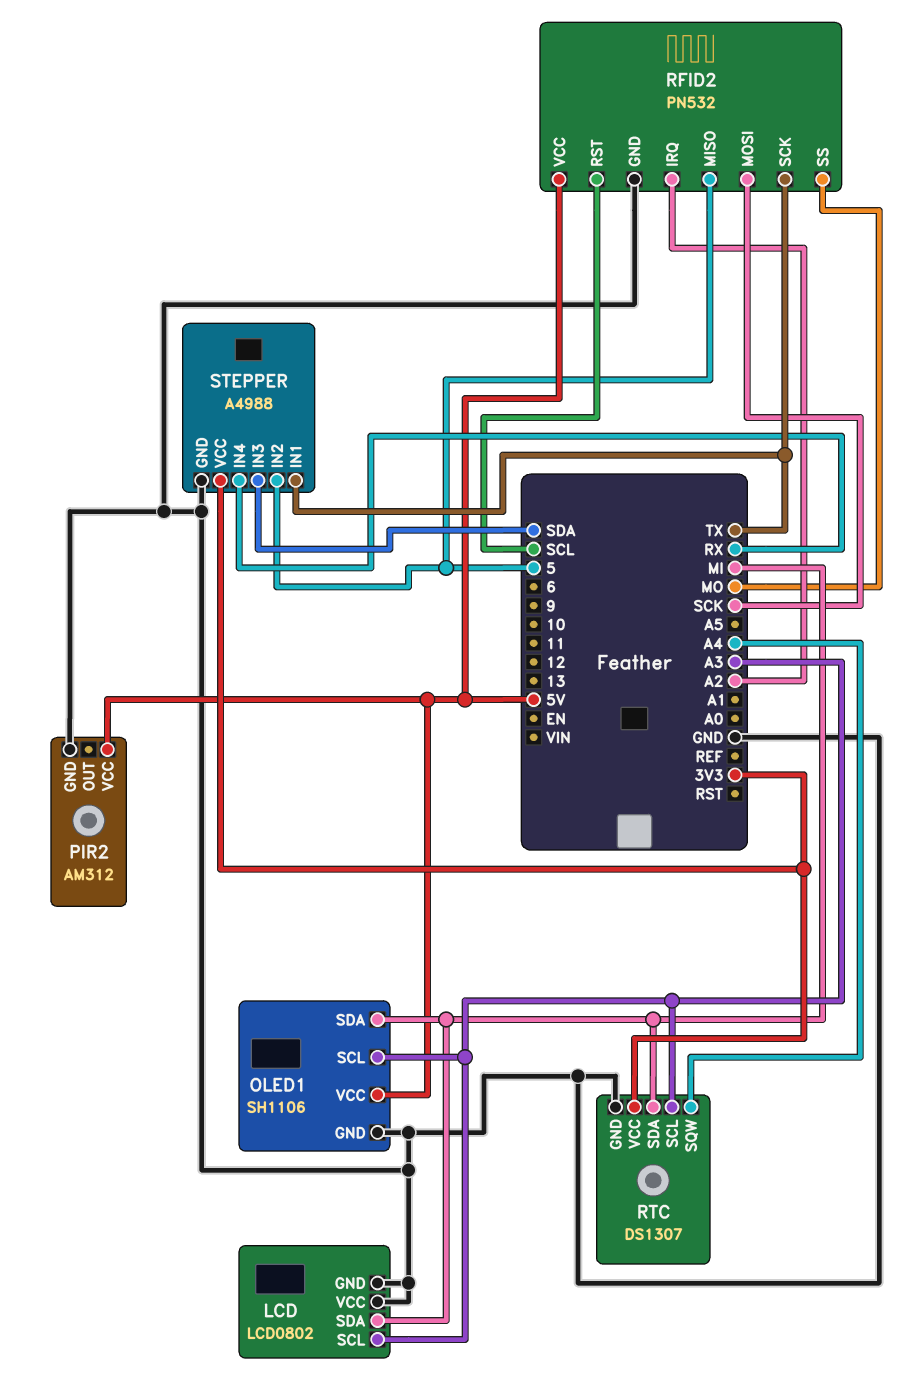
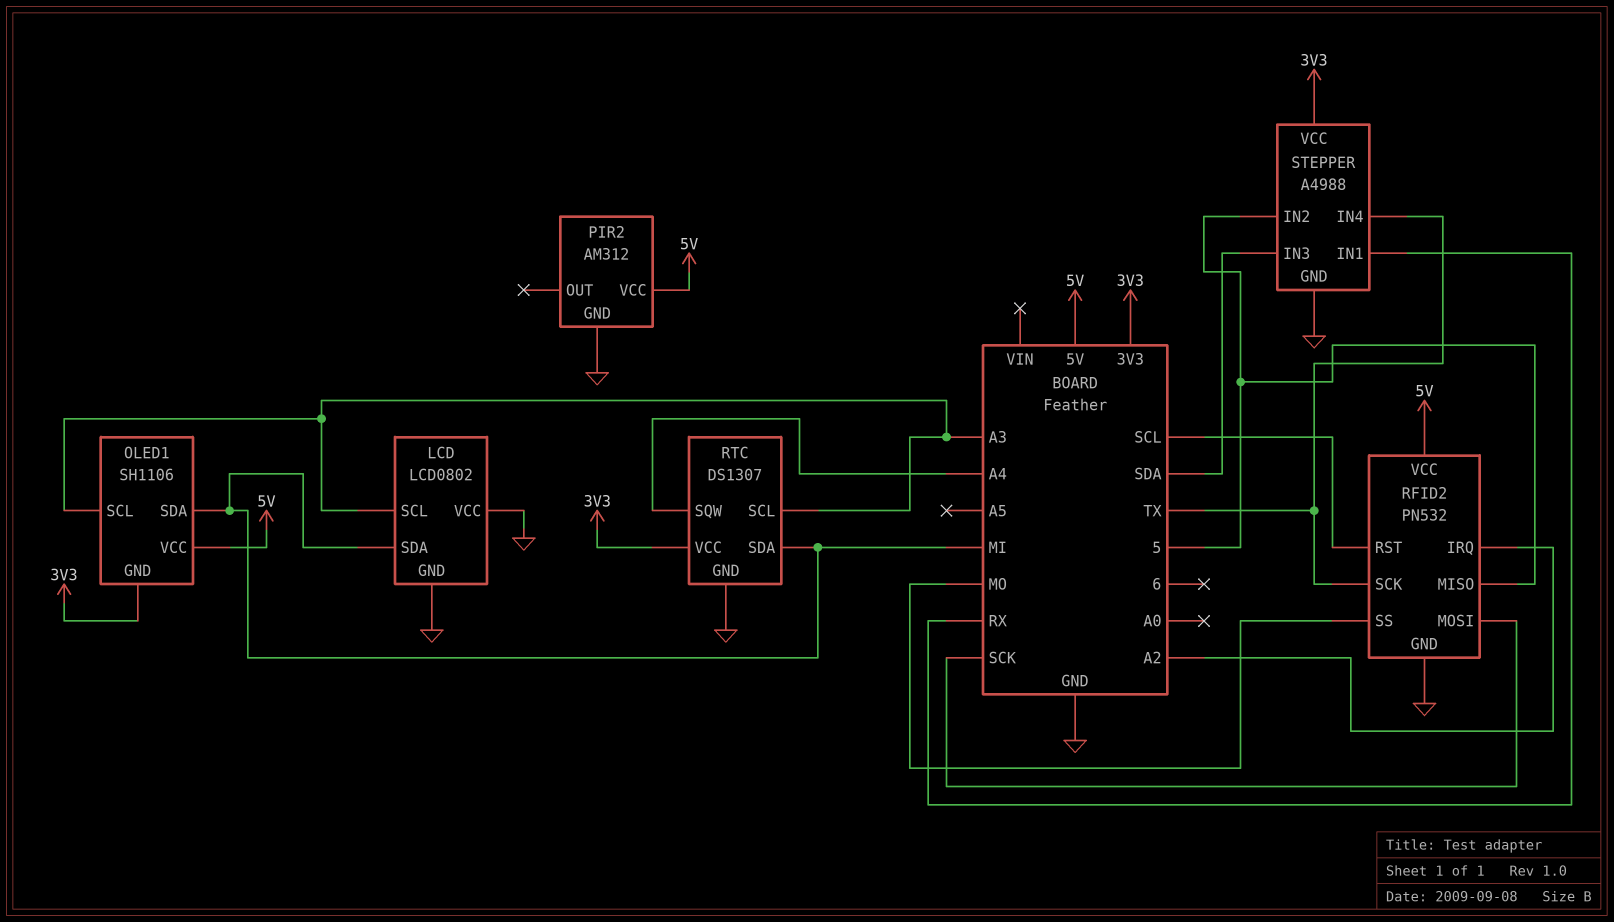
OLED1 pin GND: GND -> 3V3
STEPPER pin IN1: TX -> RX
STEPPER pin IN4: RX -> TX

